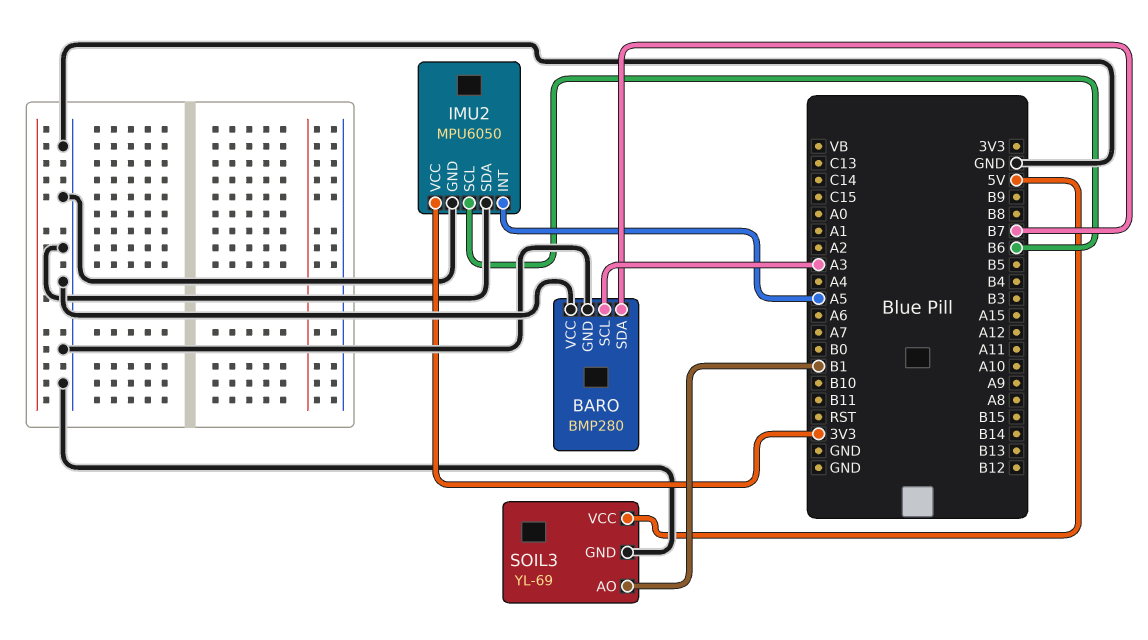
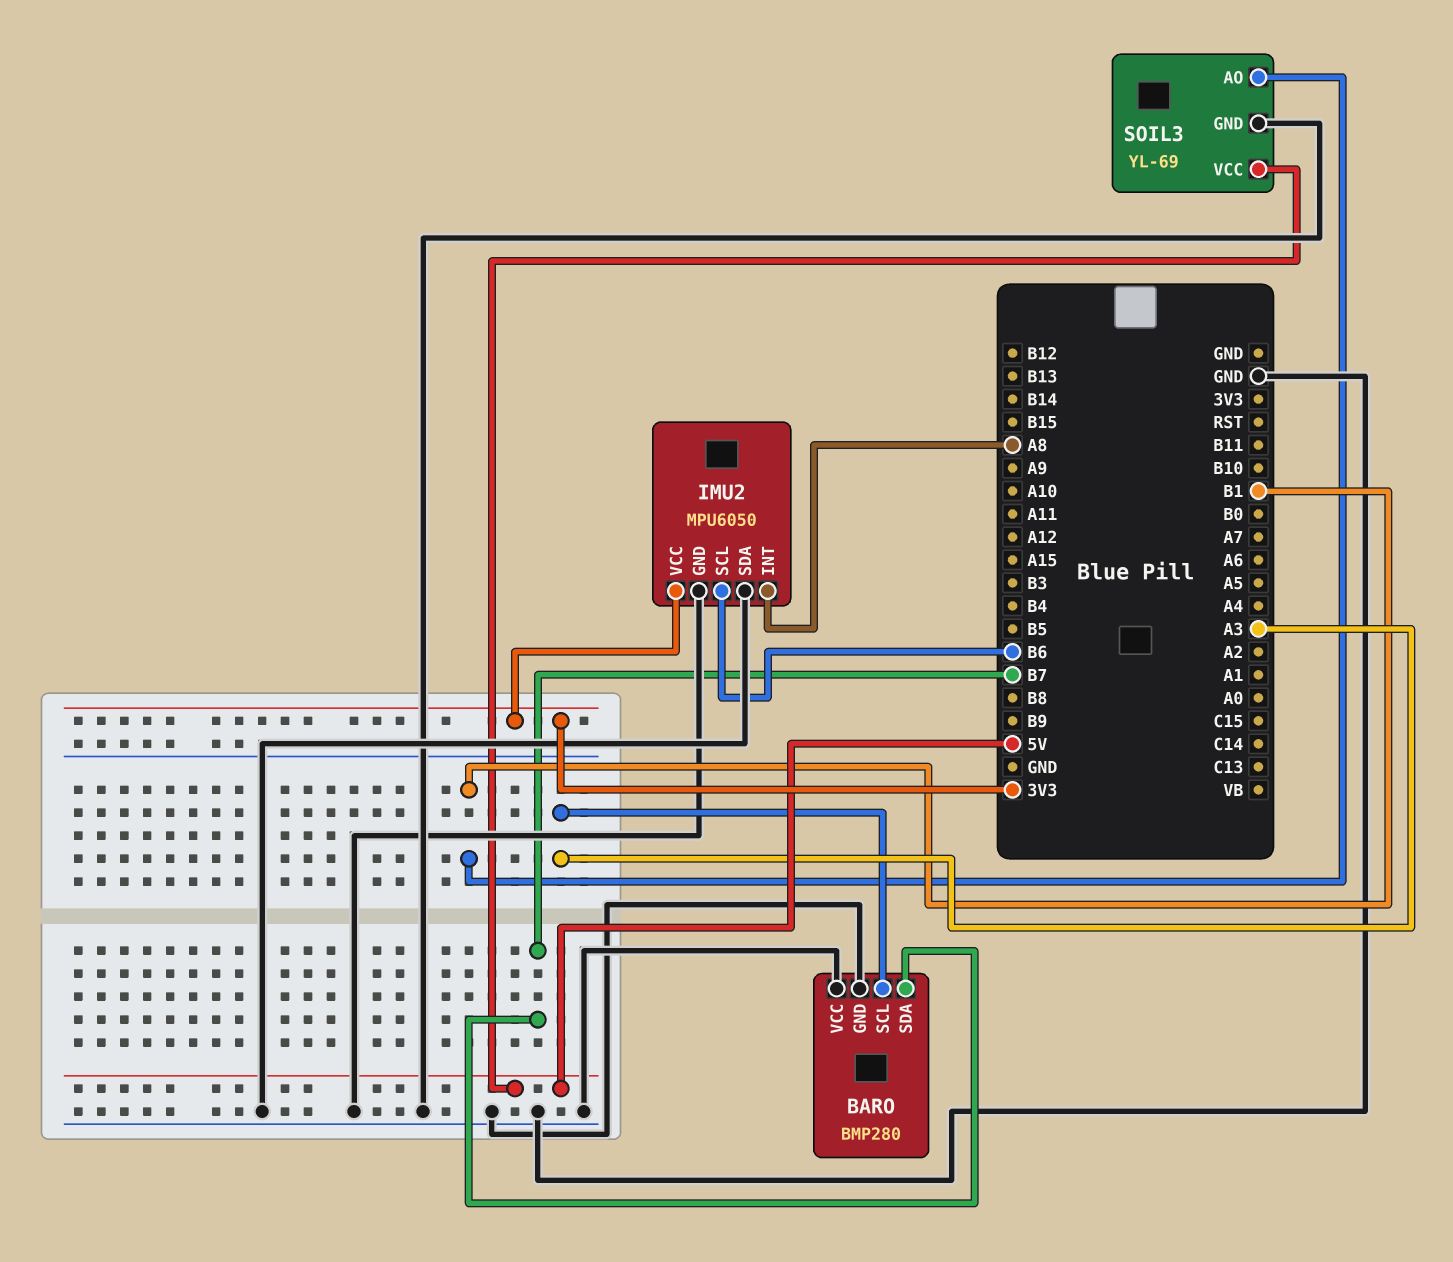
IMU2 pin INT: A5 -> A8

